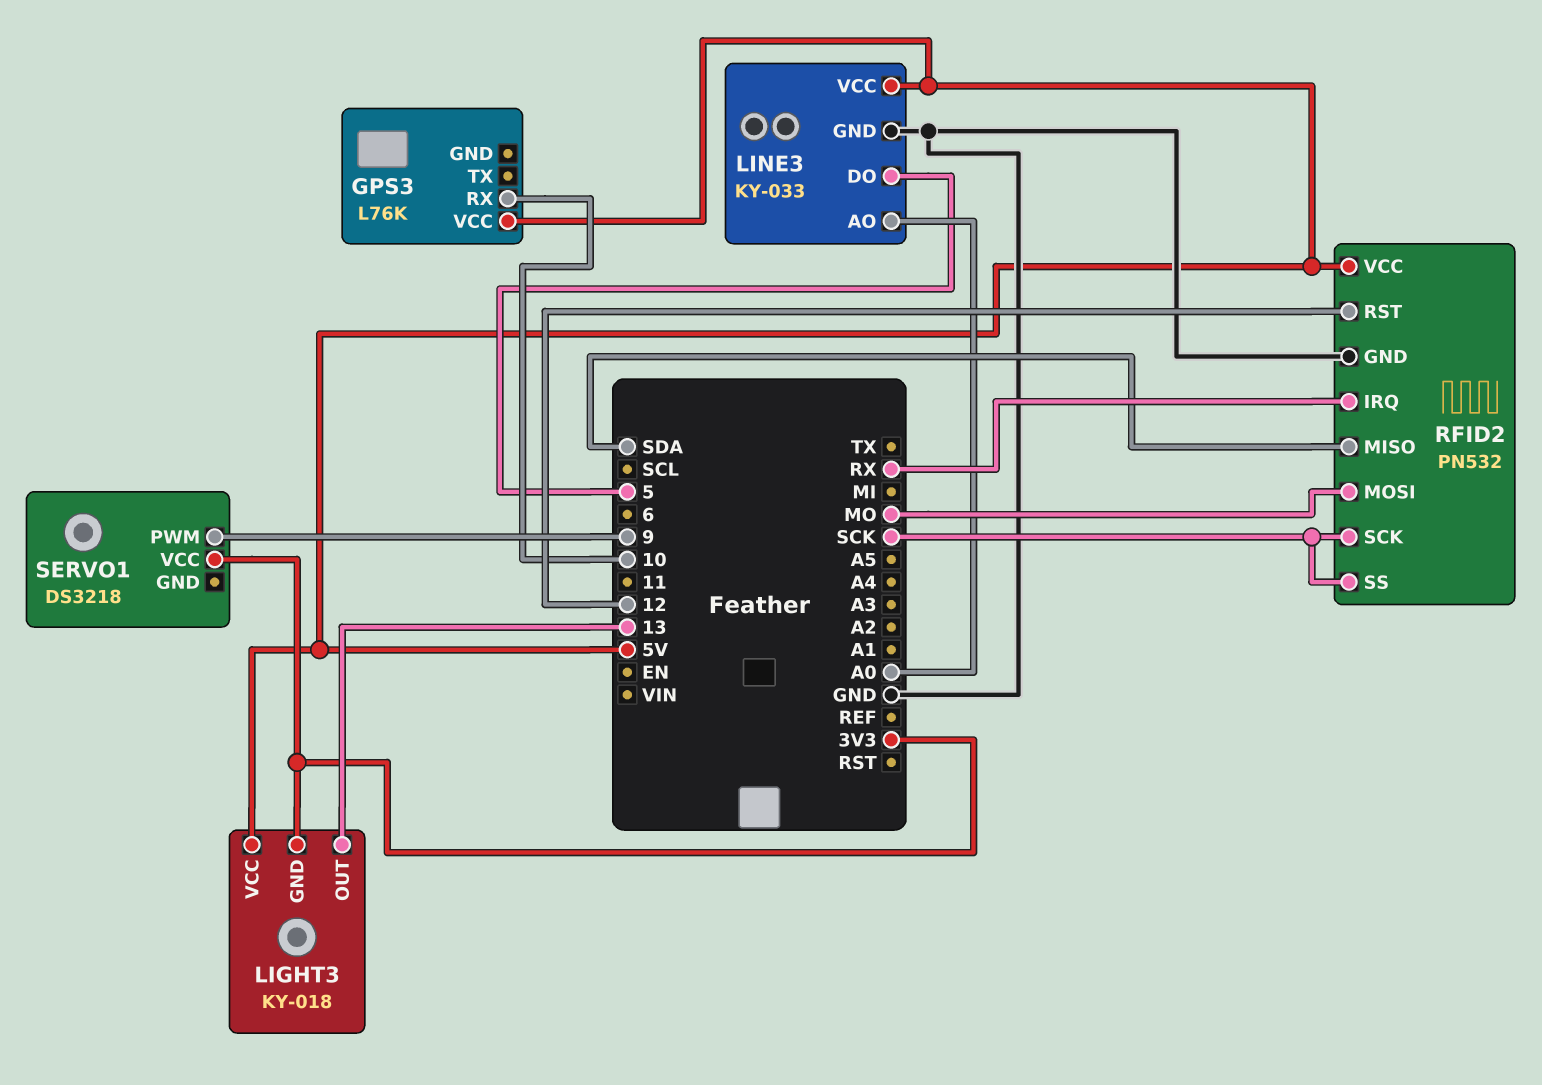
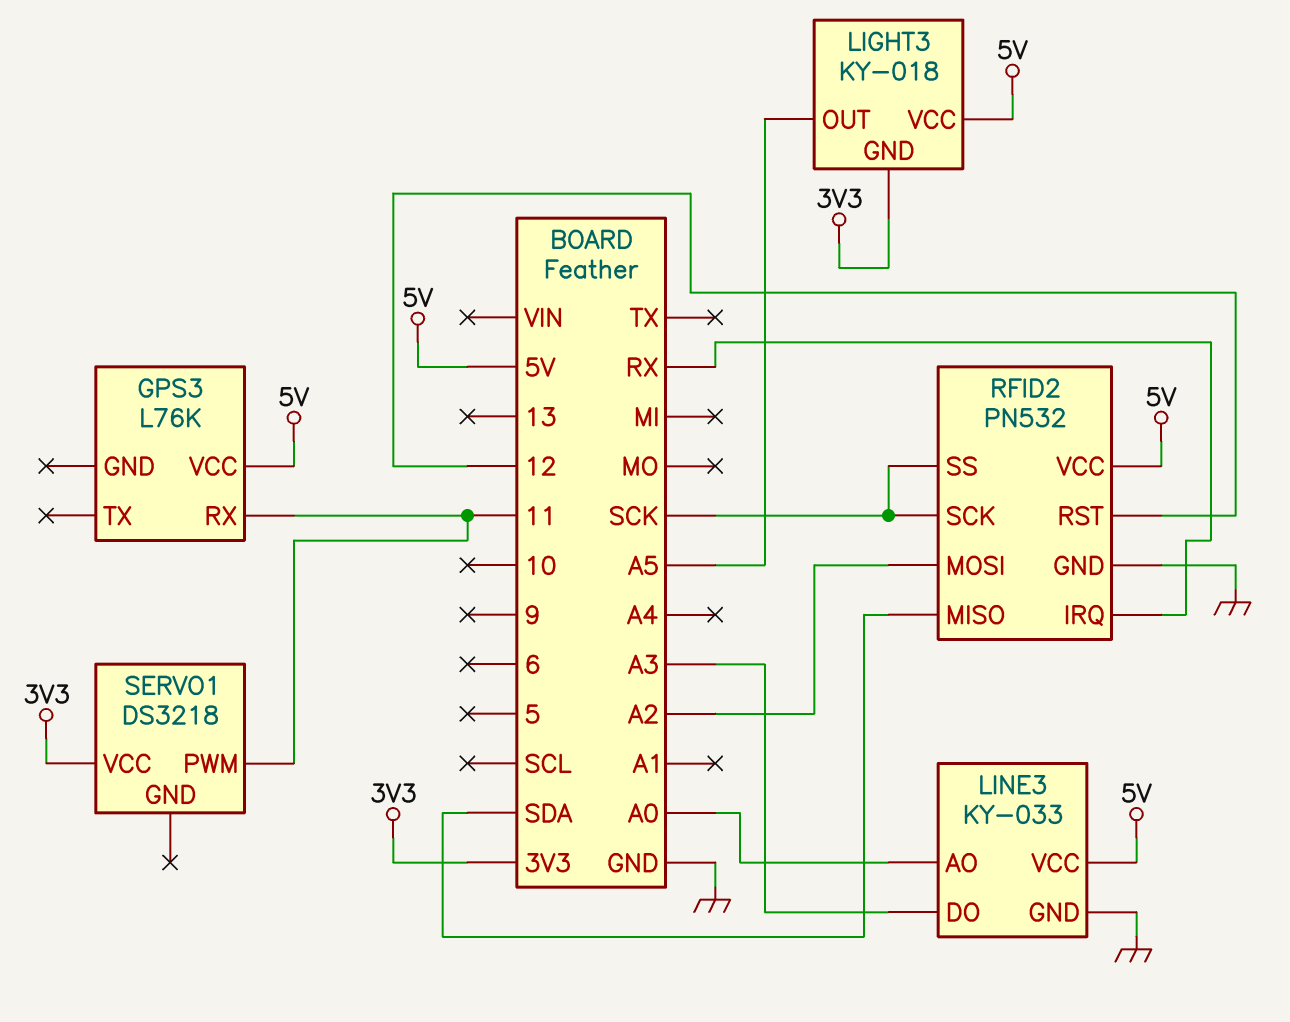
GPS3 pin RX: 10 -> 11
LIGHT3 pin OUT: 13 -> A5
LINE3 pin DO: 5 -> A3
RFID2 pin MOSI: MO -> A2
SERVO1 pin PWM: 9 -> 11

